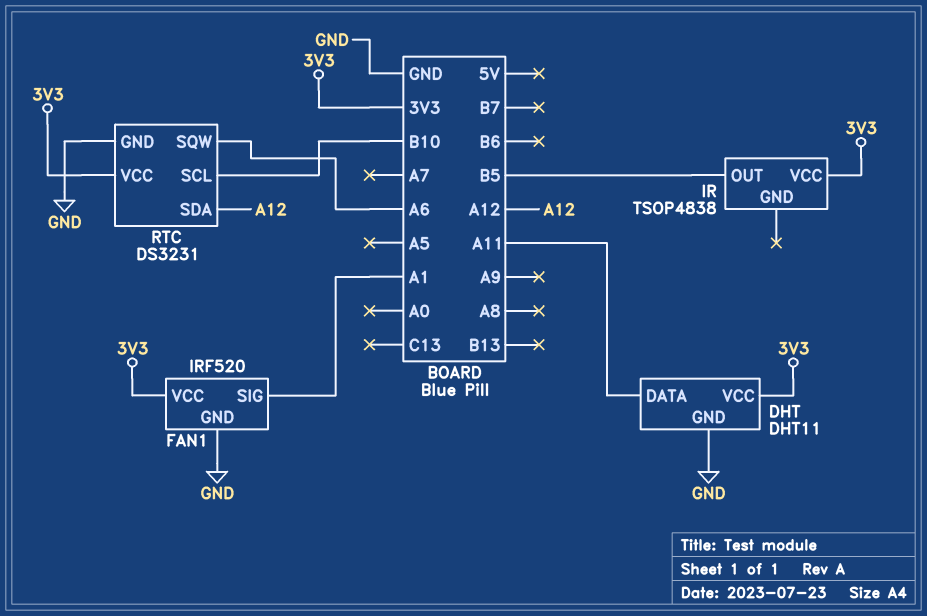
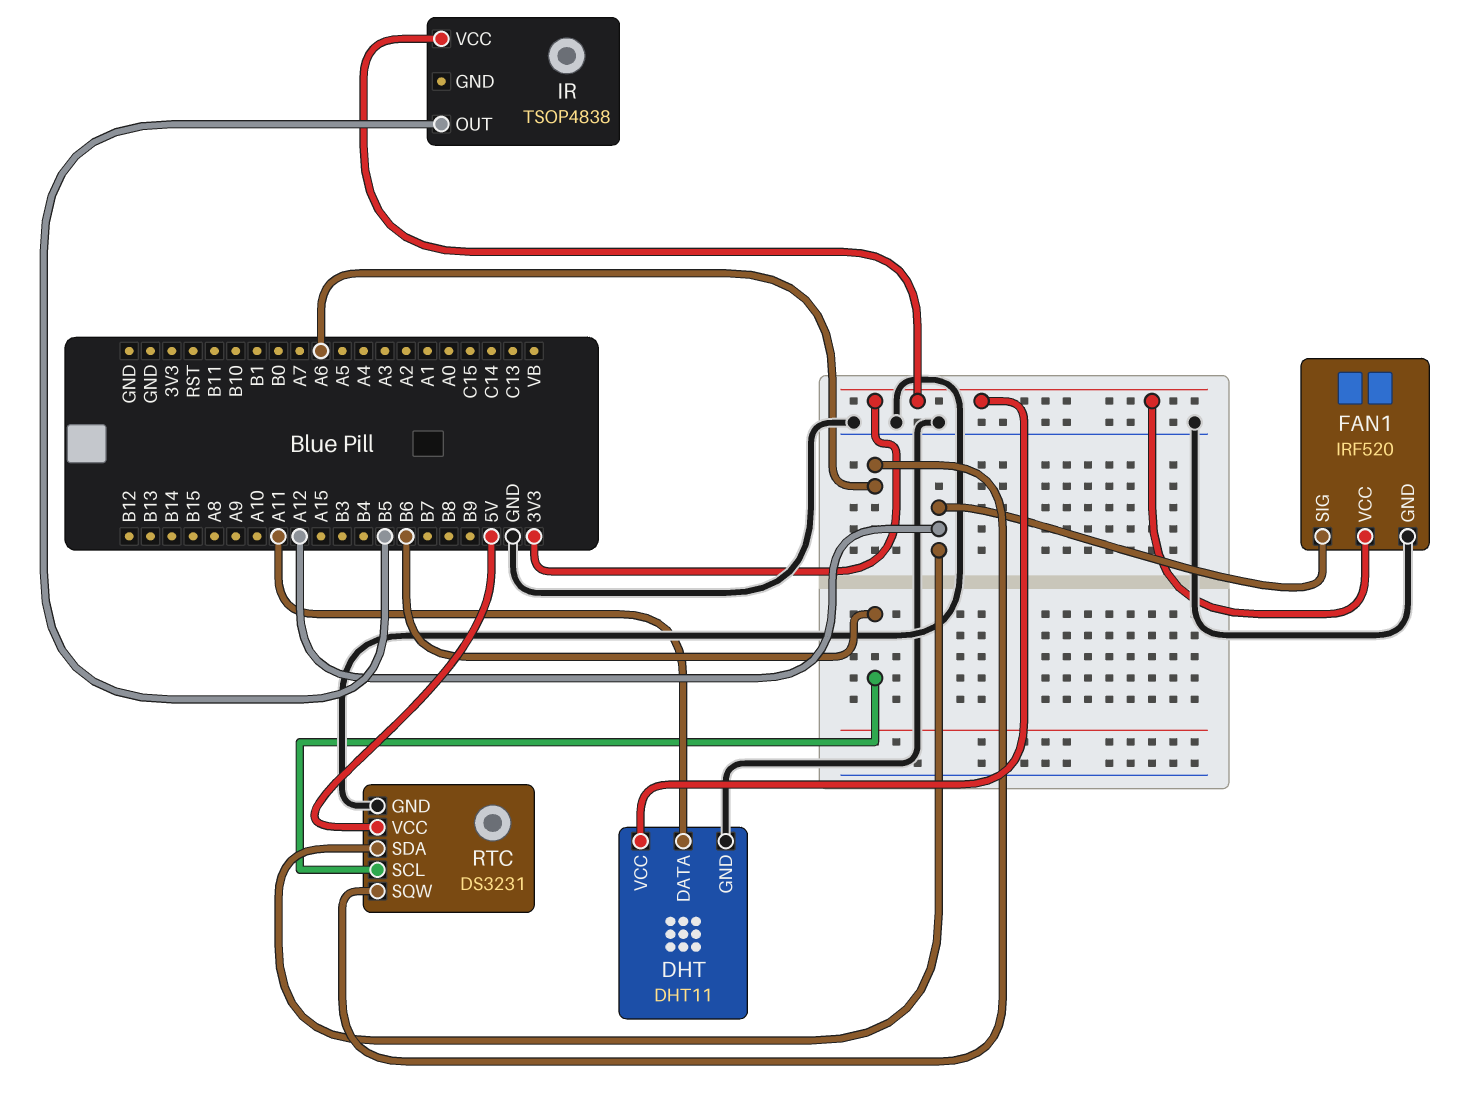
FAN1 pin SIG: A1 -> A12
RTC pin SCL: B10 -> B6
RTC pin VCC: 3V3 -> 5V

